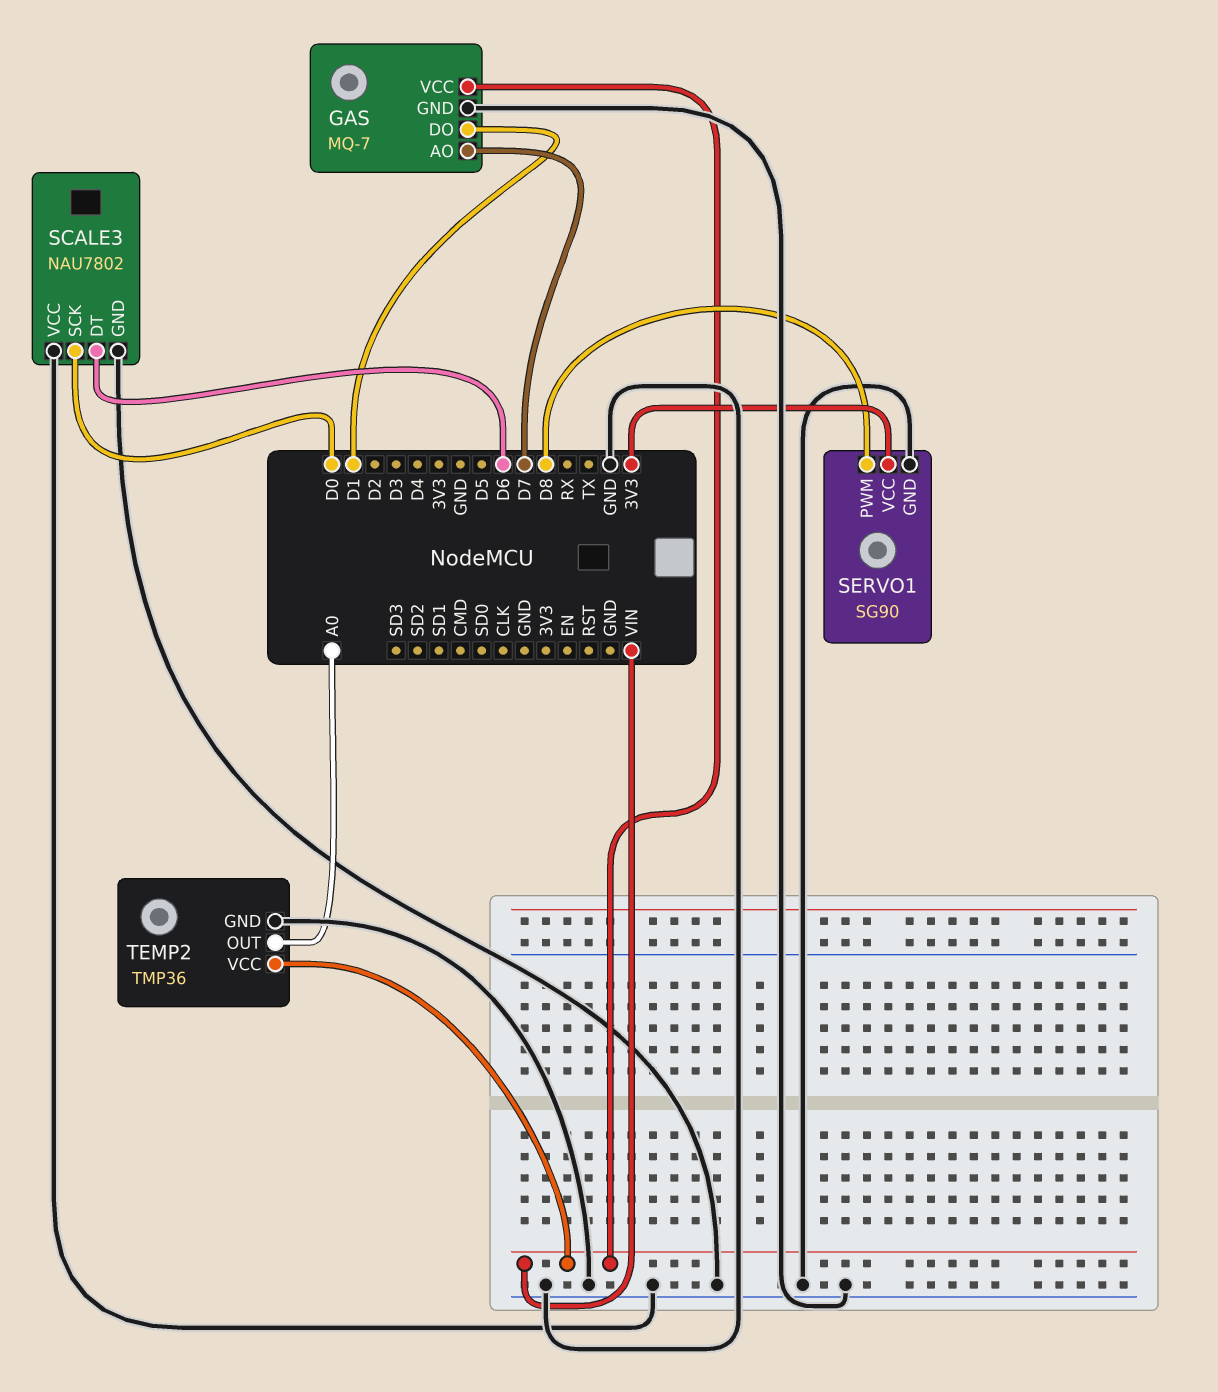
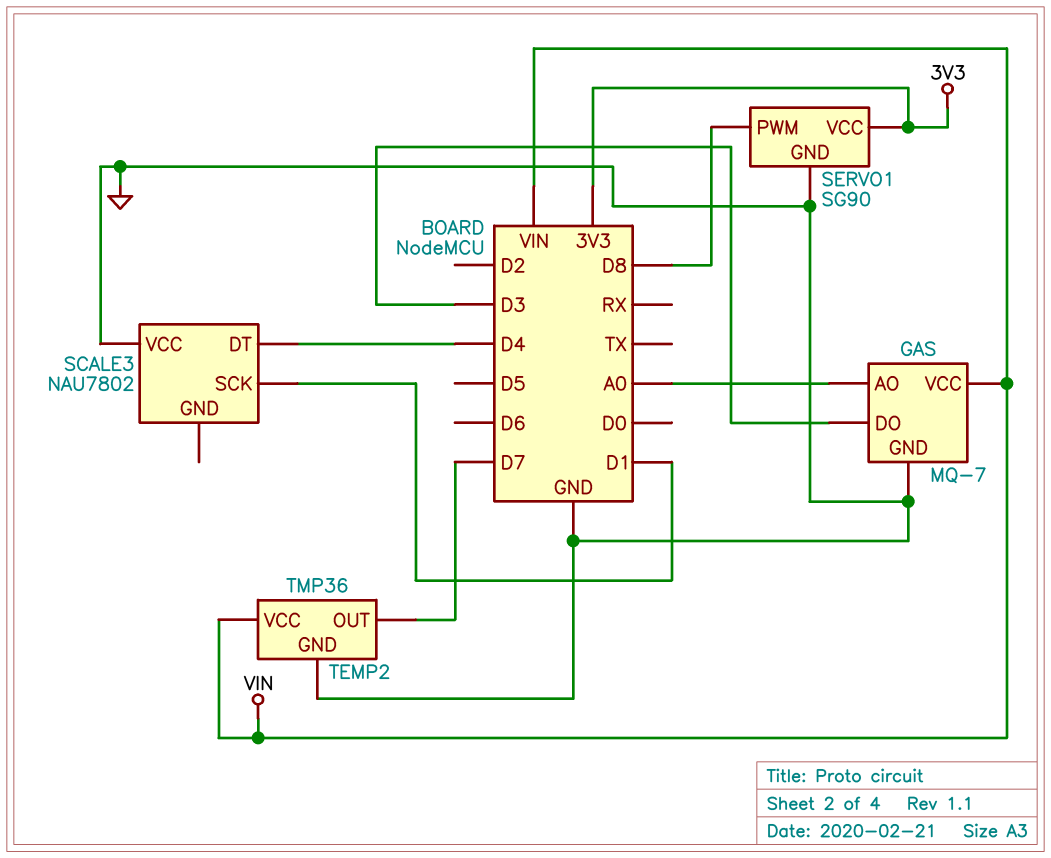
GAS pin AO: D7 -> A0
GAS pin DO: D1 -> D3
SCALE3 pin DT: D6 -> D4
SCALE3 pin GND: GND -> none
SCALE3 pin SCK: D0 -> D1
TEMP2 pin OUT: A0 -> D7

